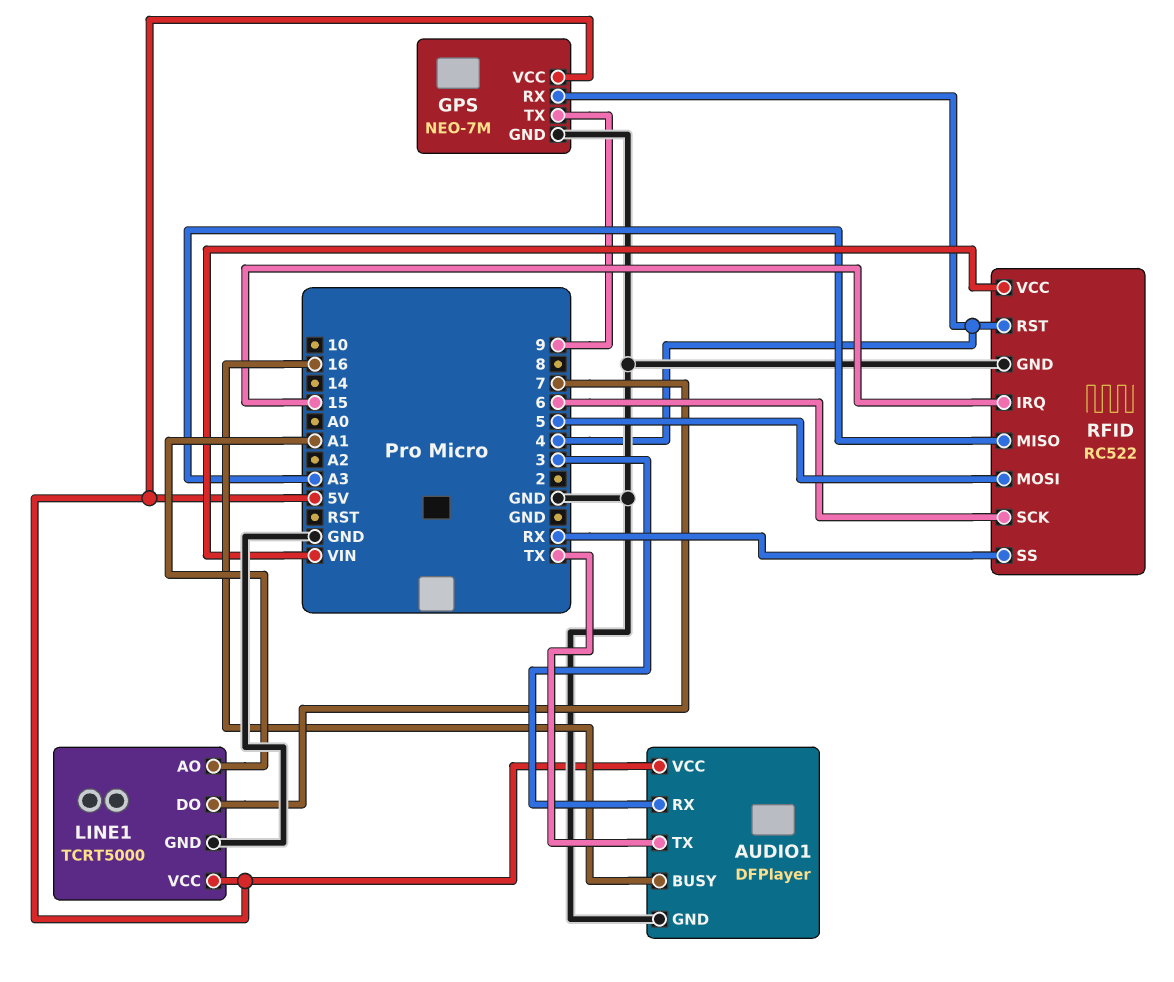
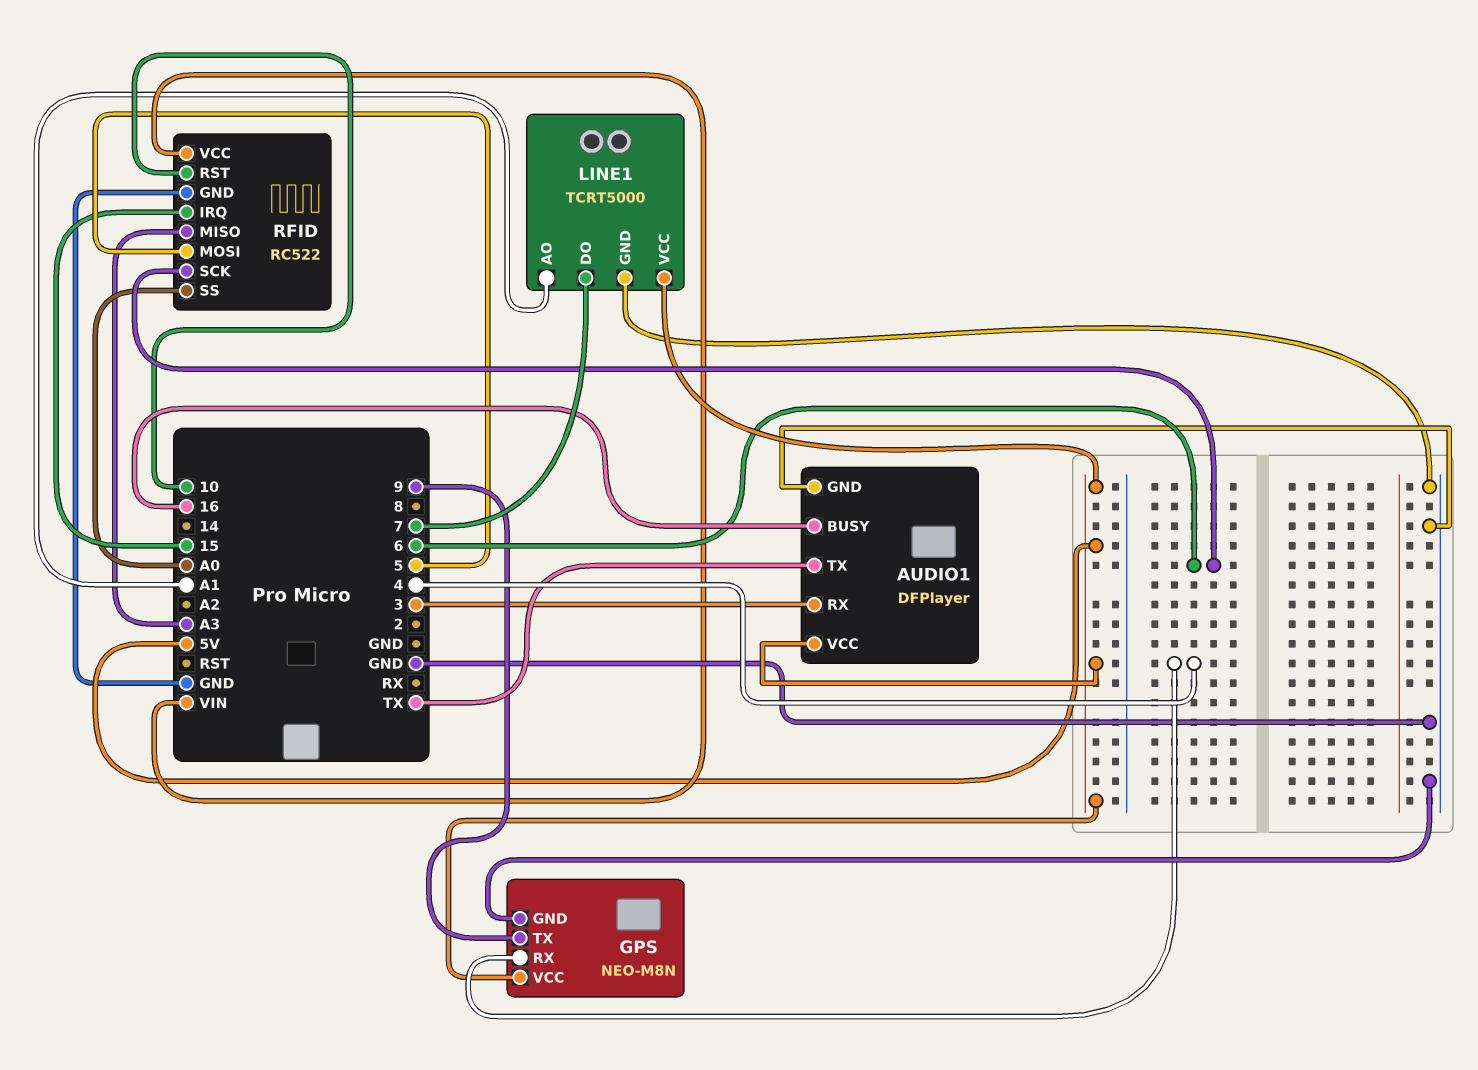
GPS: NEO-7M -> NEO-M8N
RFID pin RST: 4 -> 10
RFID pin SS: RX -> A0

